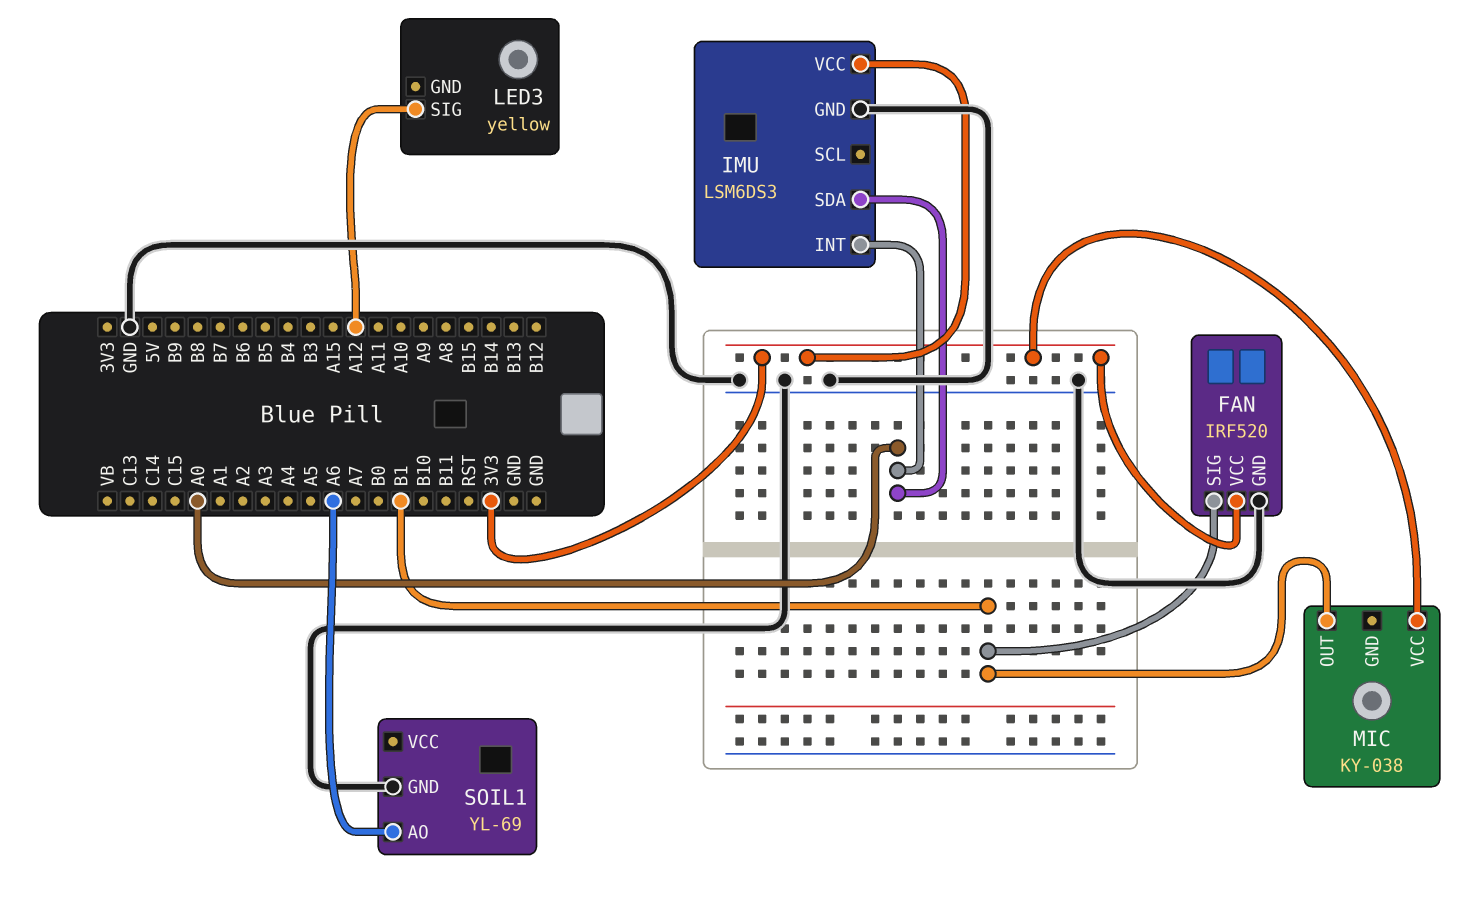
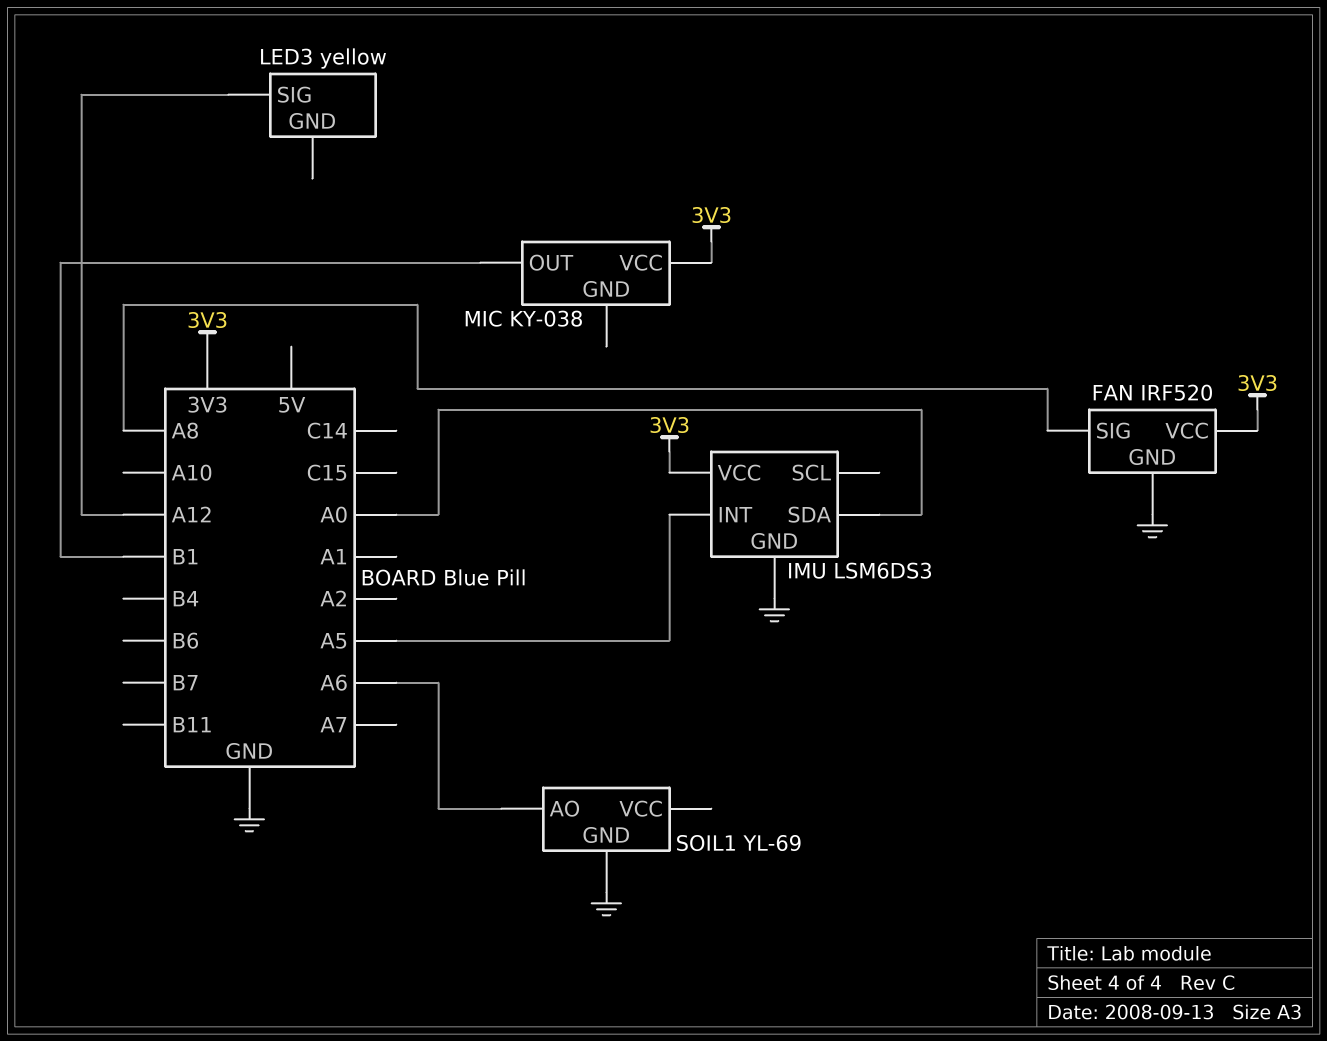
FAN pin SIG: B1 -> A8
IMU pin INT: A0 -> A5

